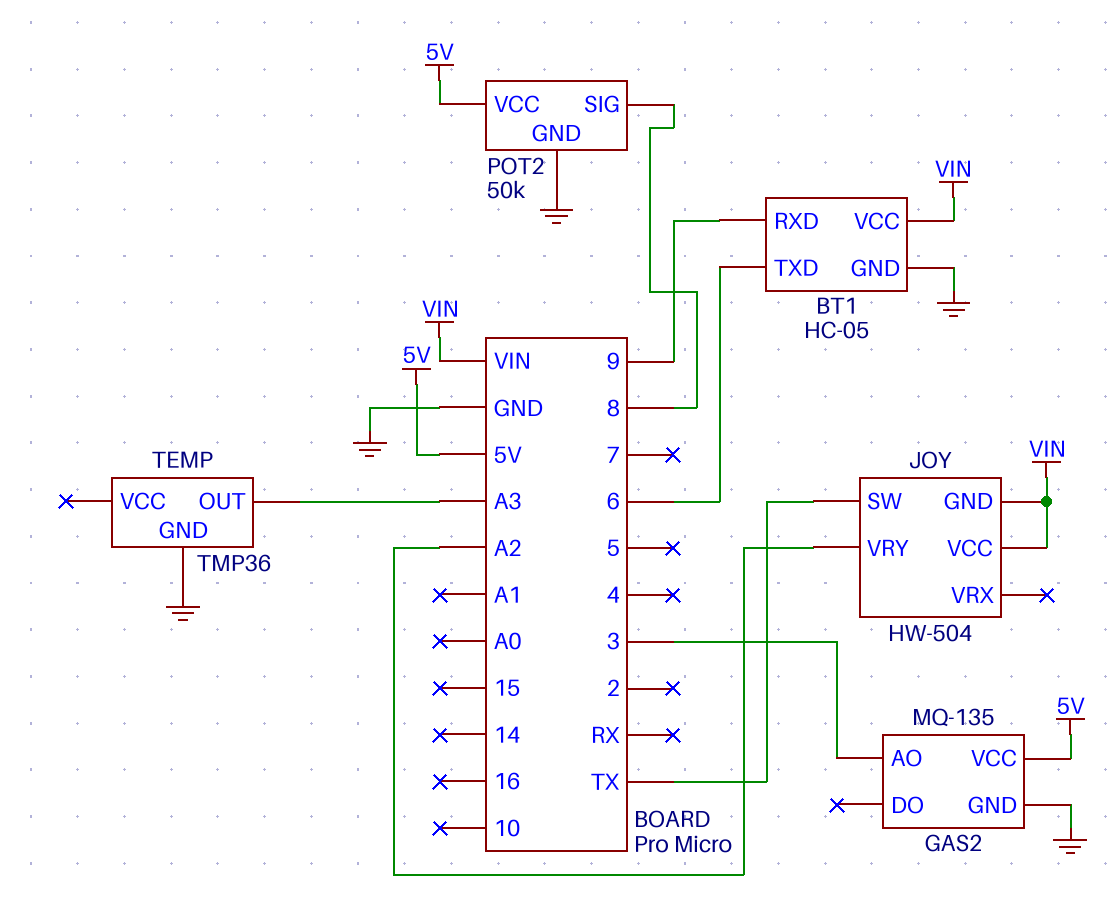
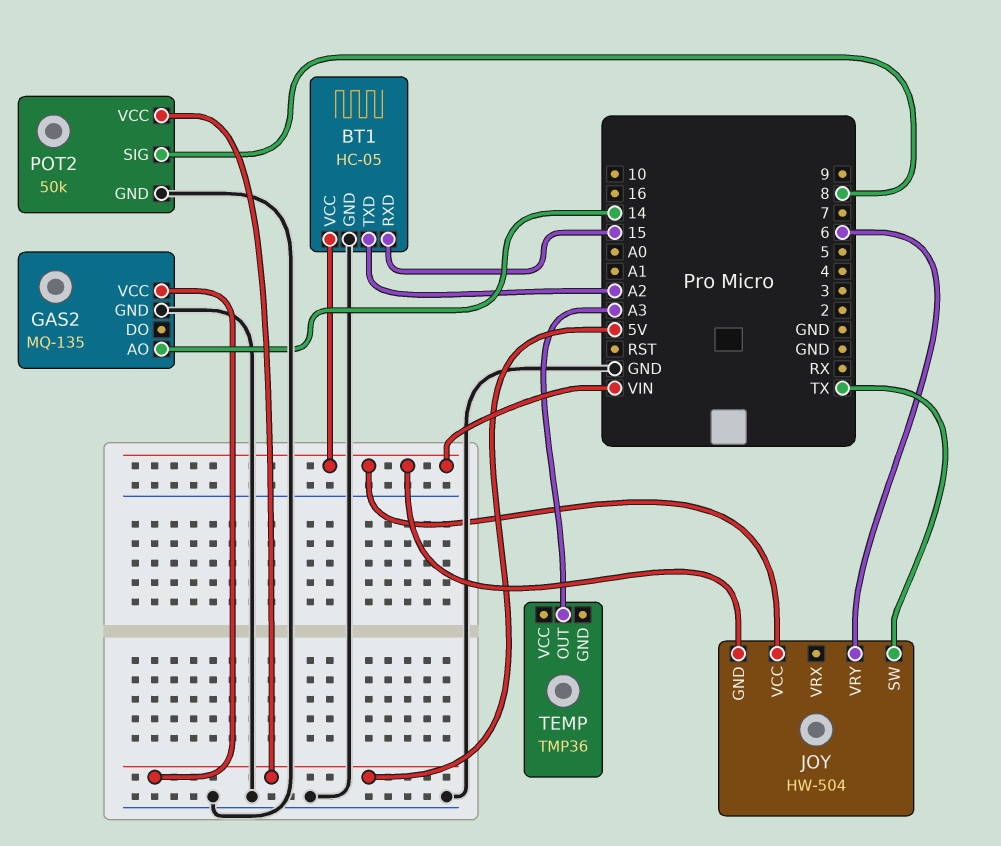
BT1 pin RXD: 9 -> 15
BT1 pin TXD: 6 -> A2
GAS2 pin AO: 3 -> 14
JOY pin VRY: A2 -> 6
TEMP pin GND: GND -> none

